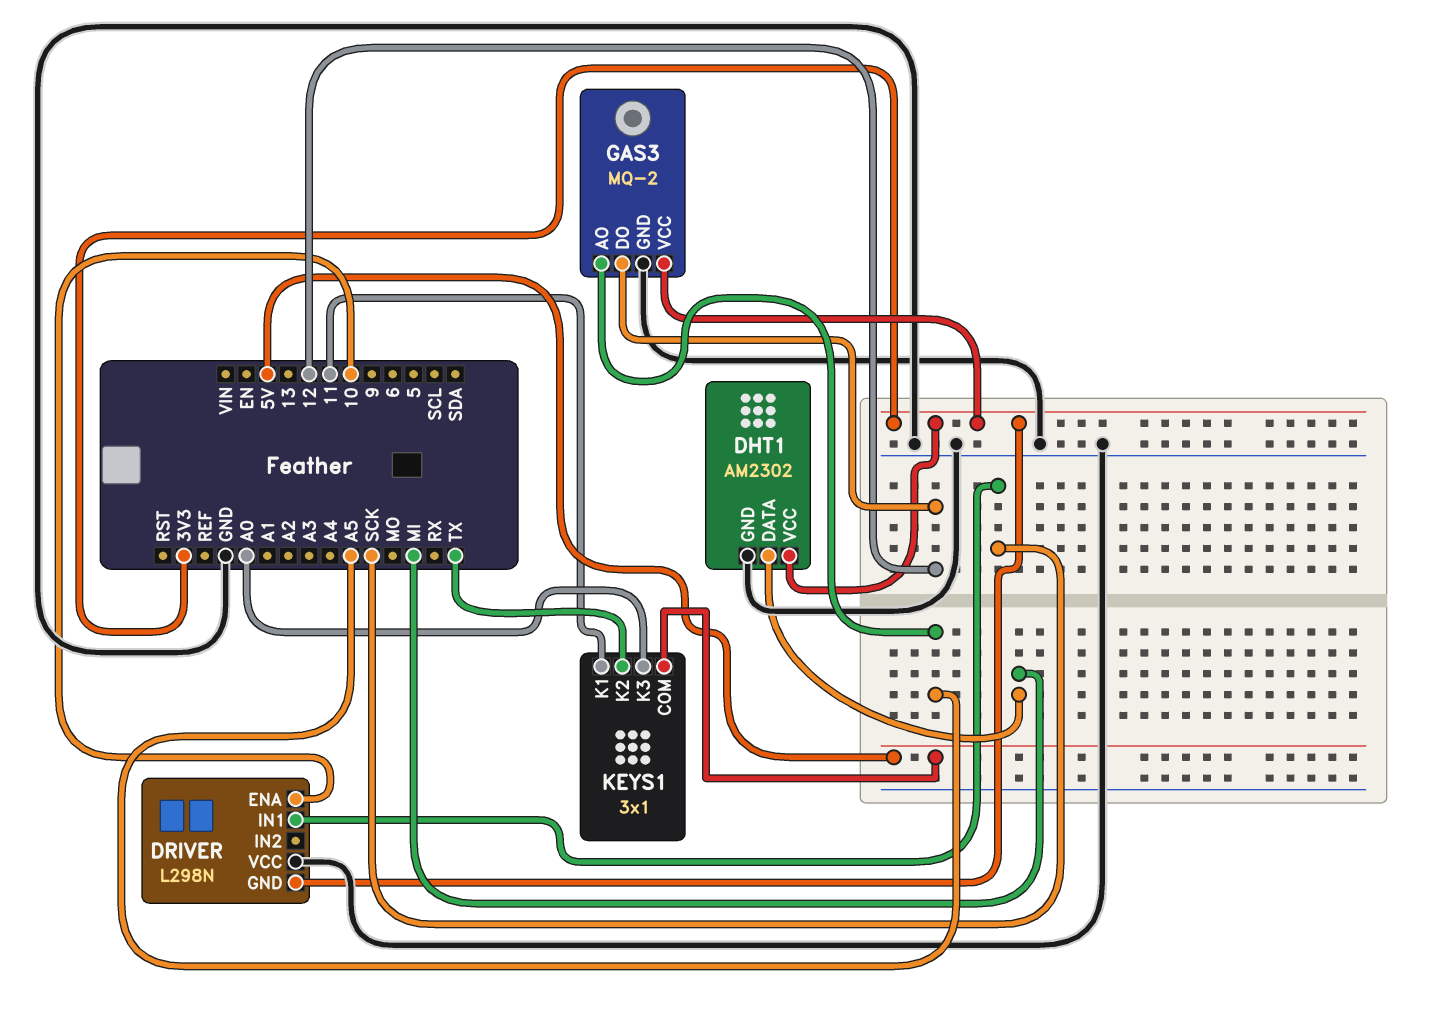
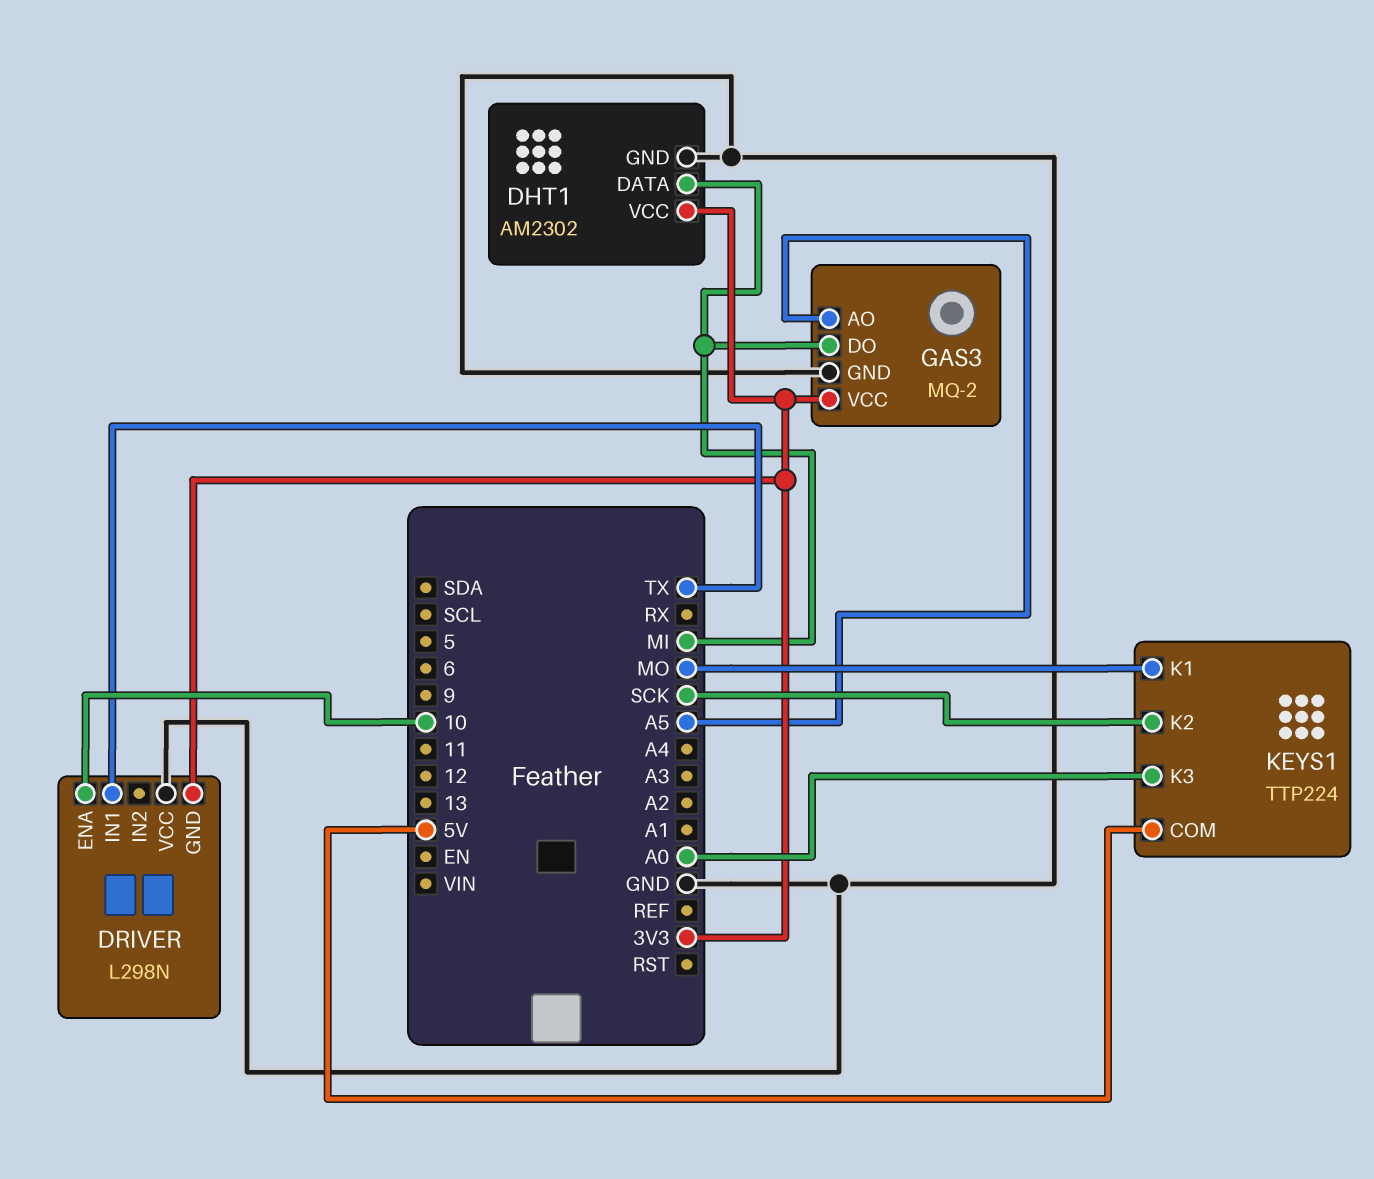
DRIVER pin IN1: SCK -> TX
GAS3 pin DO: 12 -> MI
KEYS1: 3x1 -> TTP224
KEYS1 pin K1: 11 -> MO
KEYS1 pin K2: TX -> SCK

